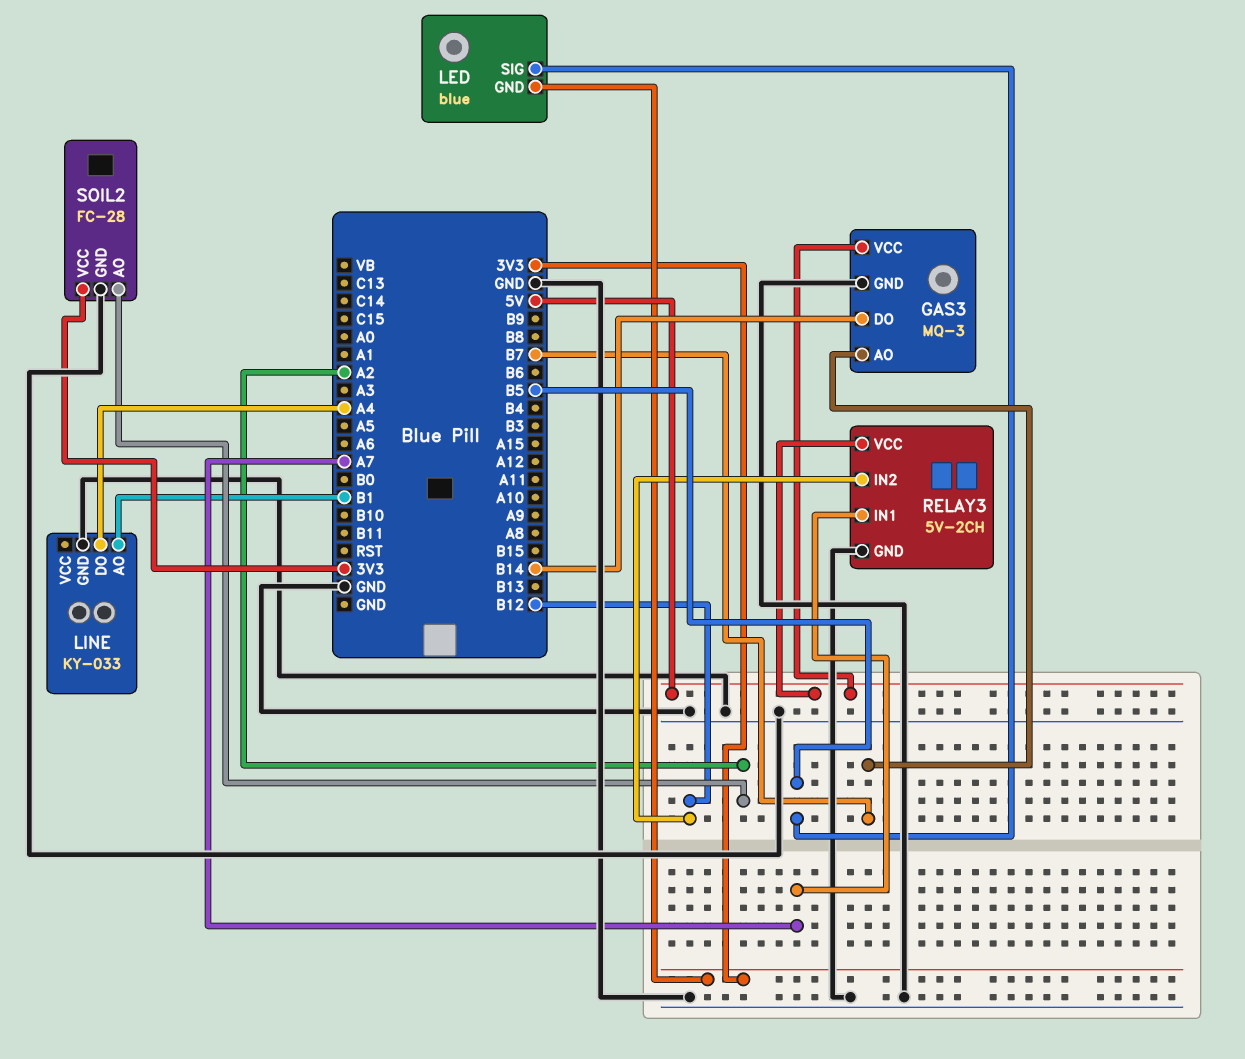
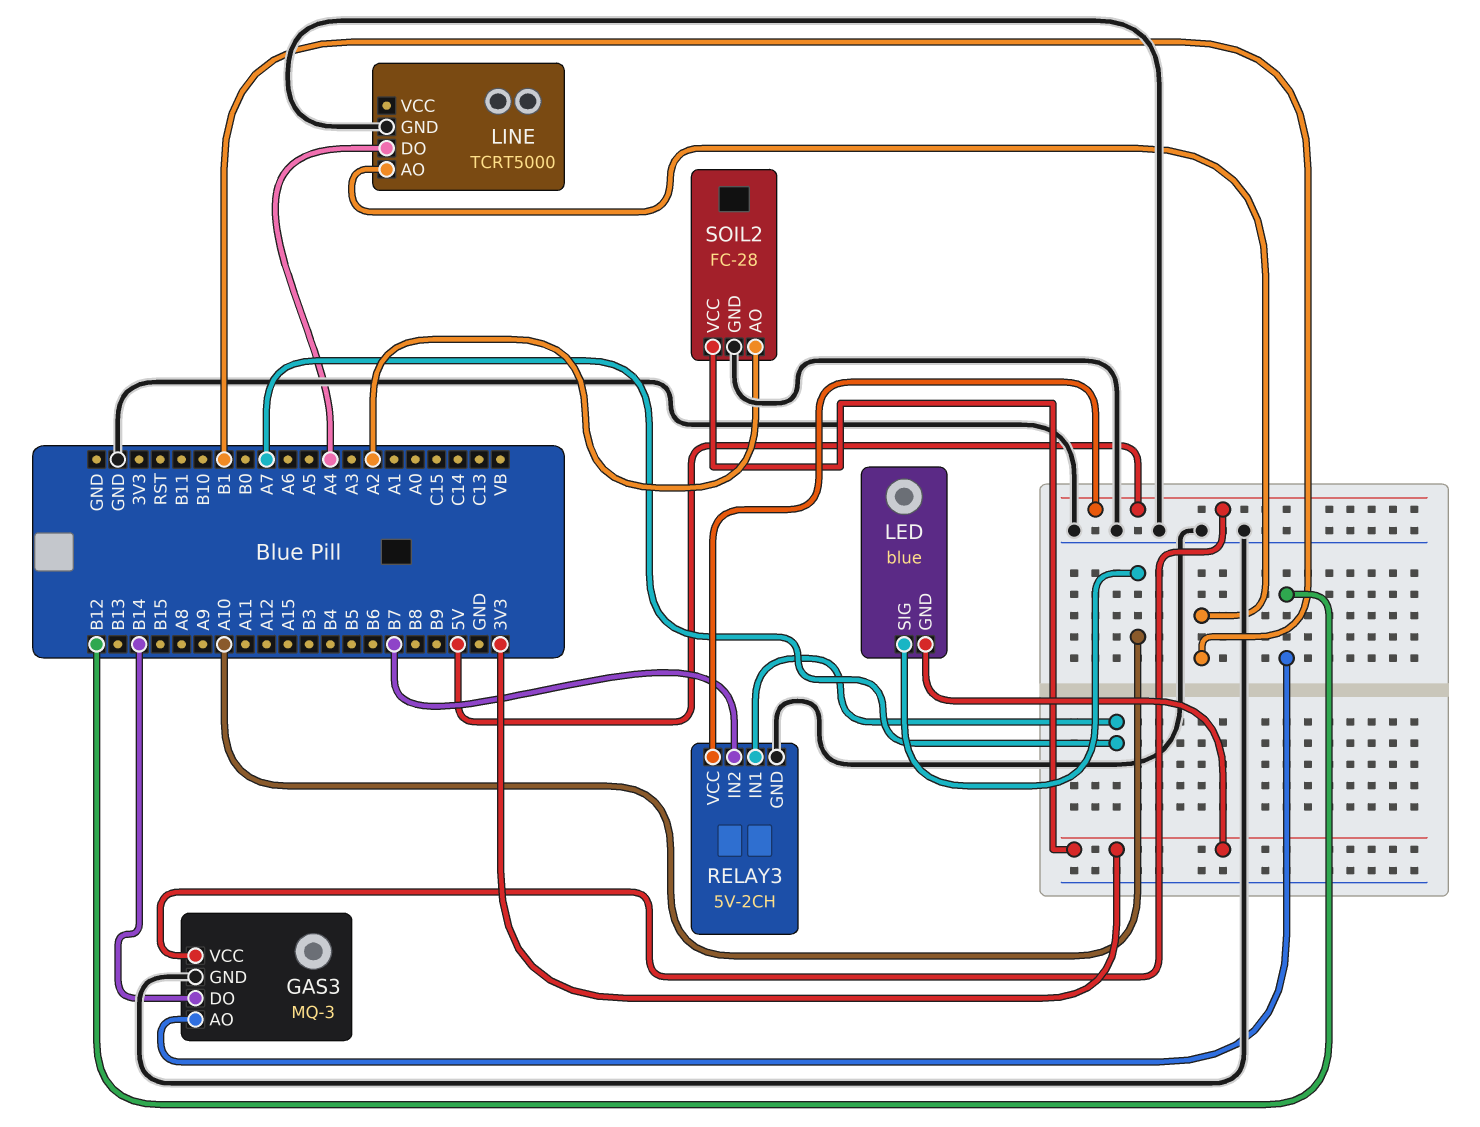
GAS3 pin AO: B7 -> B12
LED pin SIG: B5 -> A10
LINE: KY-033 -> TCRT5000
RELAY3 pin IN2: B12 -> B7

